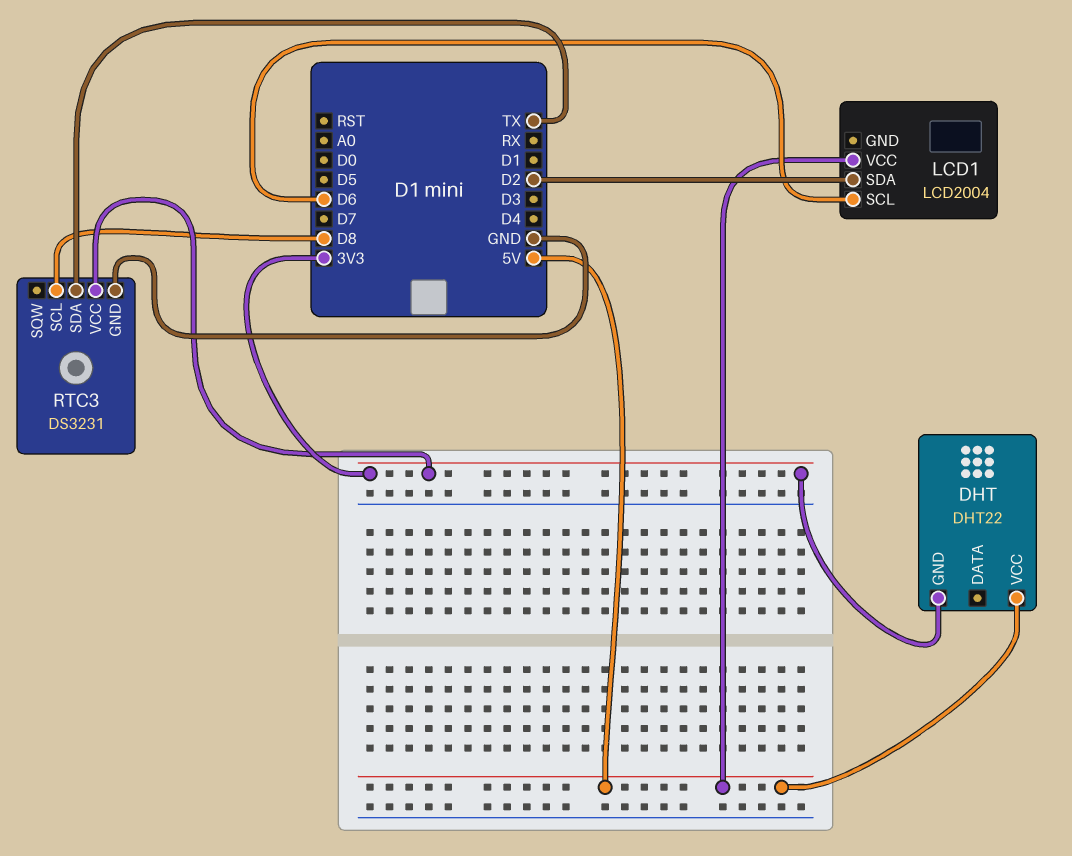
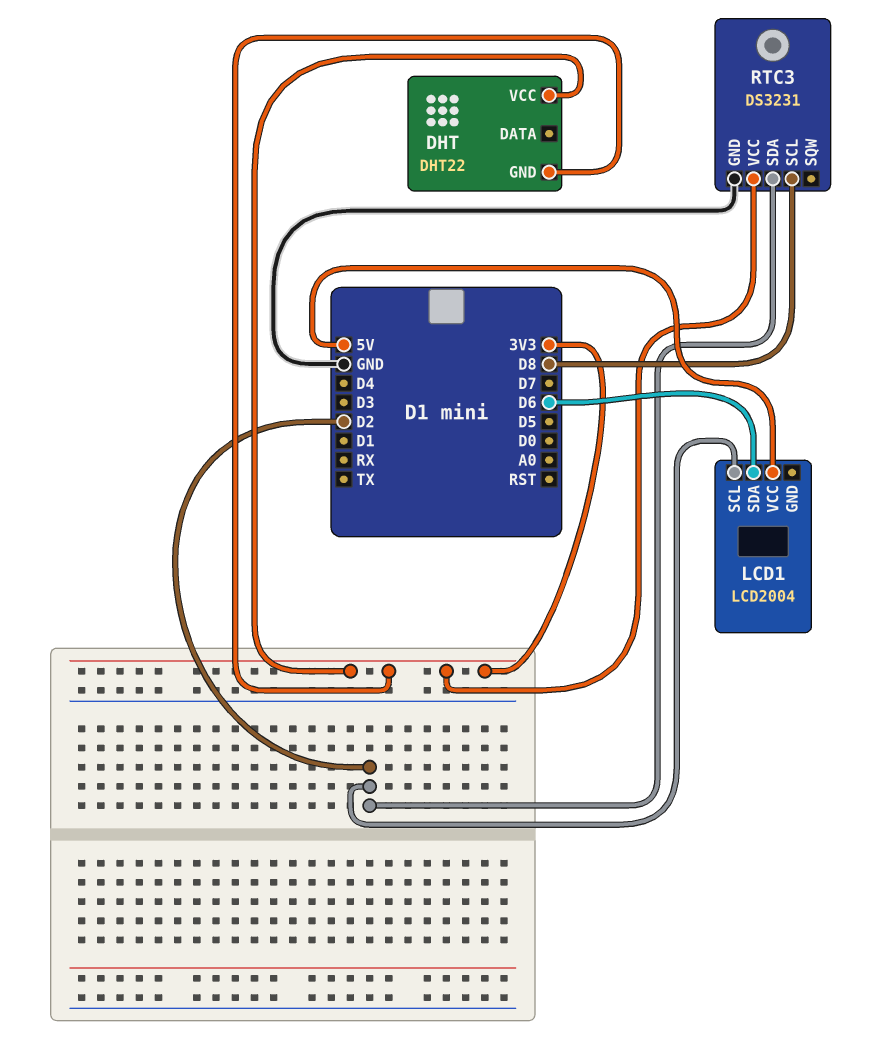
DHT pin VCC: 5V -> 3V3
LCD1 pin SCL: D6 -> D2
LCD1 pin SDA: D2 -> D6
RTC3 pin SDA: TX -> D2

